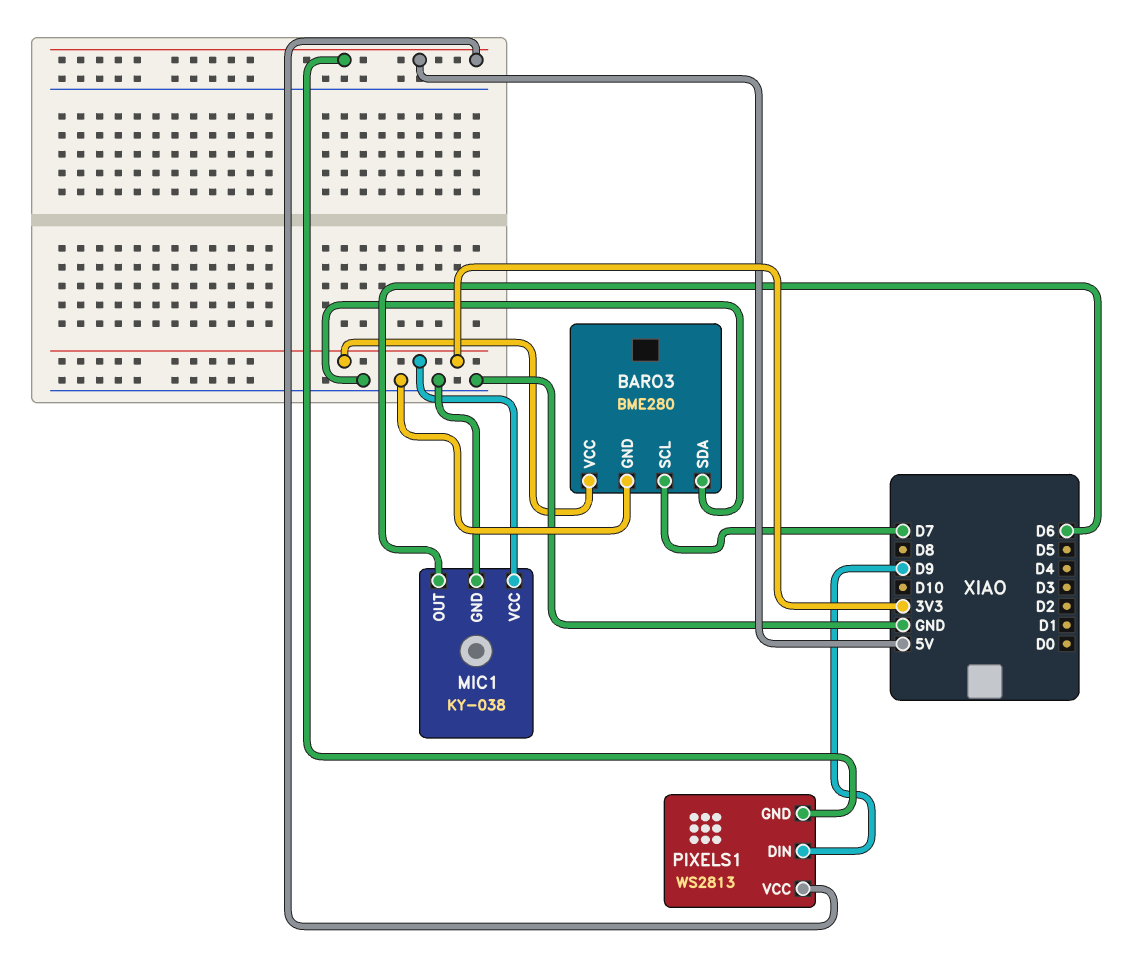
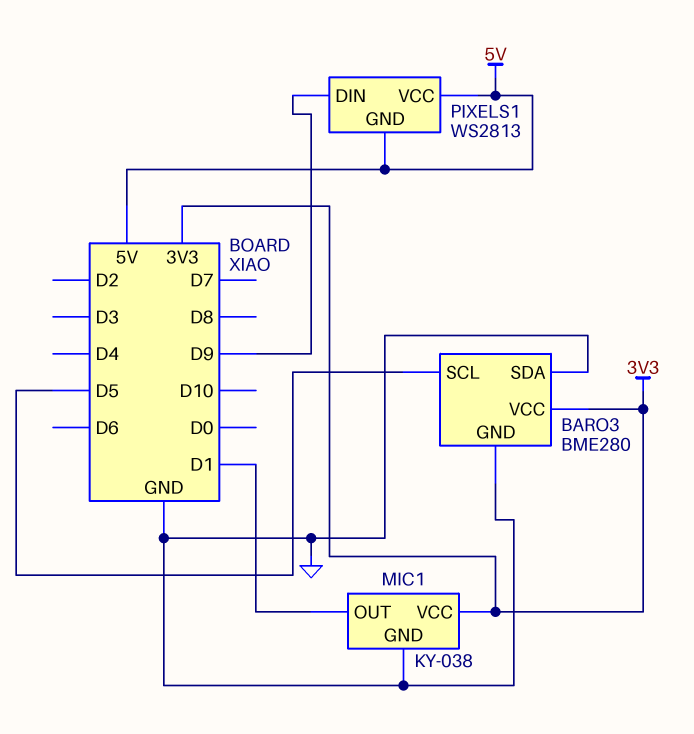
BARO3 pin SCL: D7 -> D5
MIC1 pin OUT: D6 -> D1

